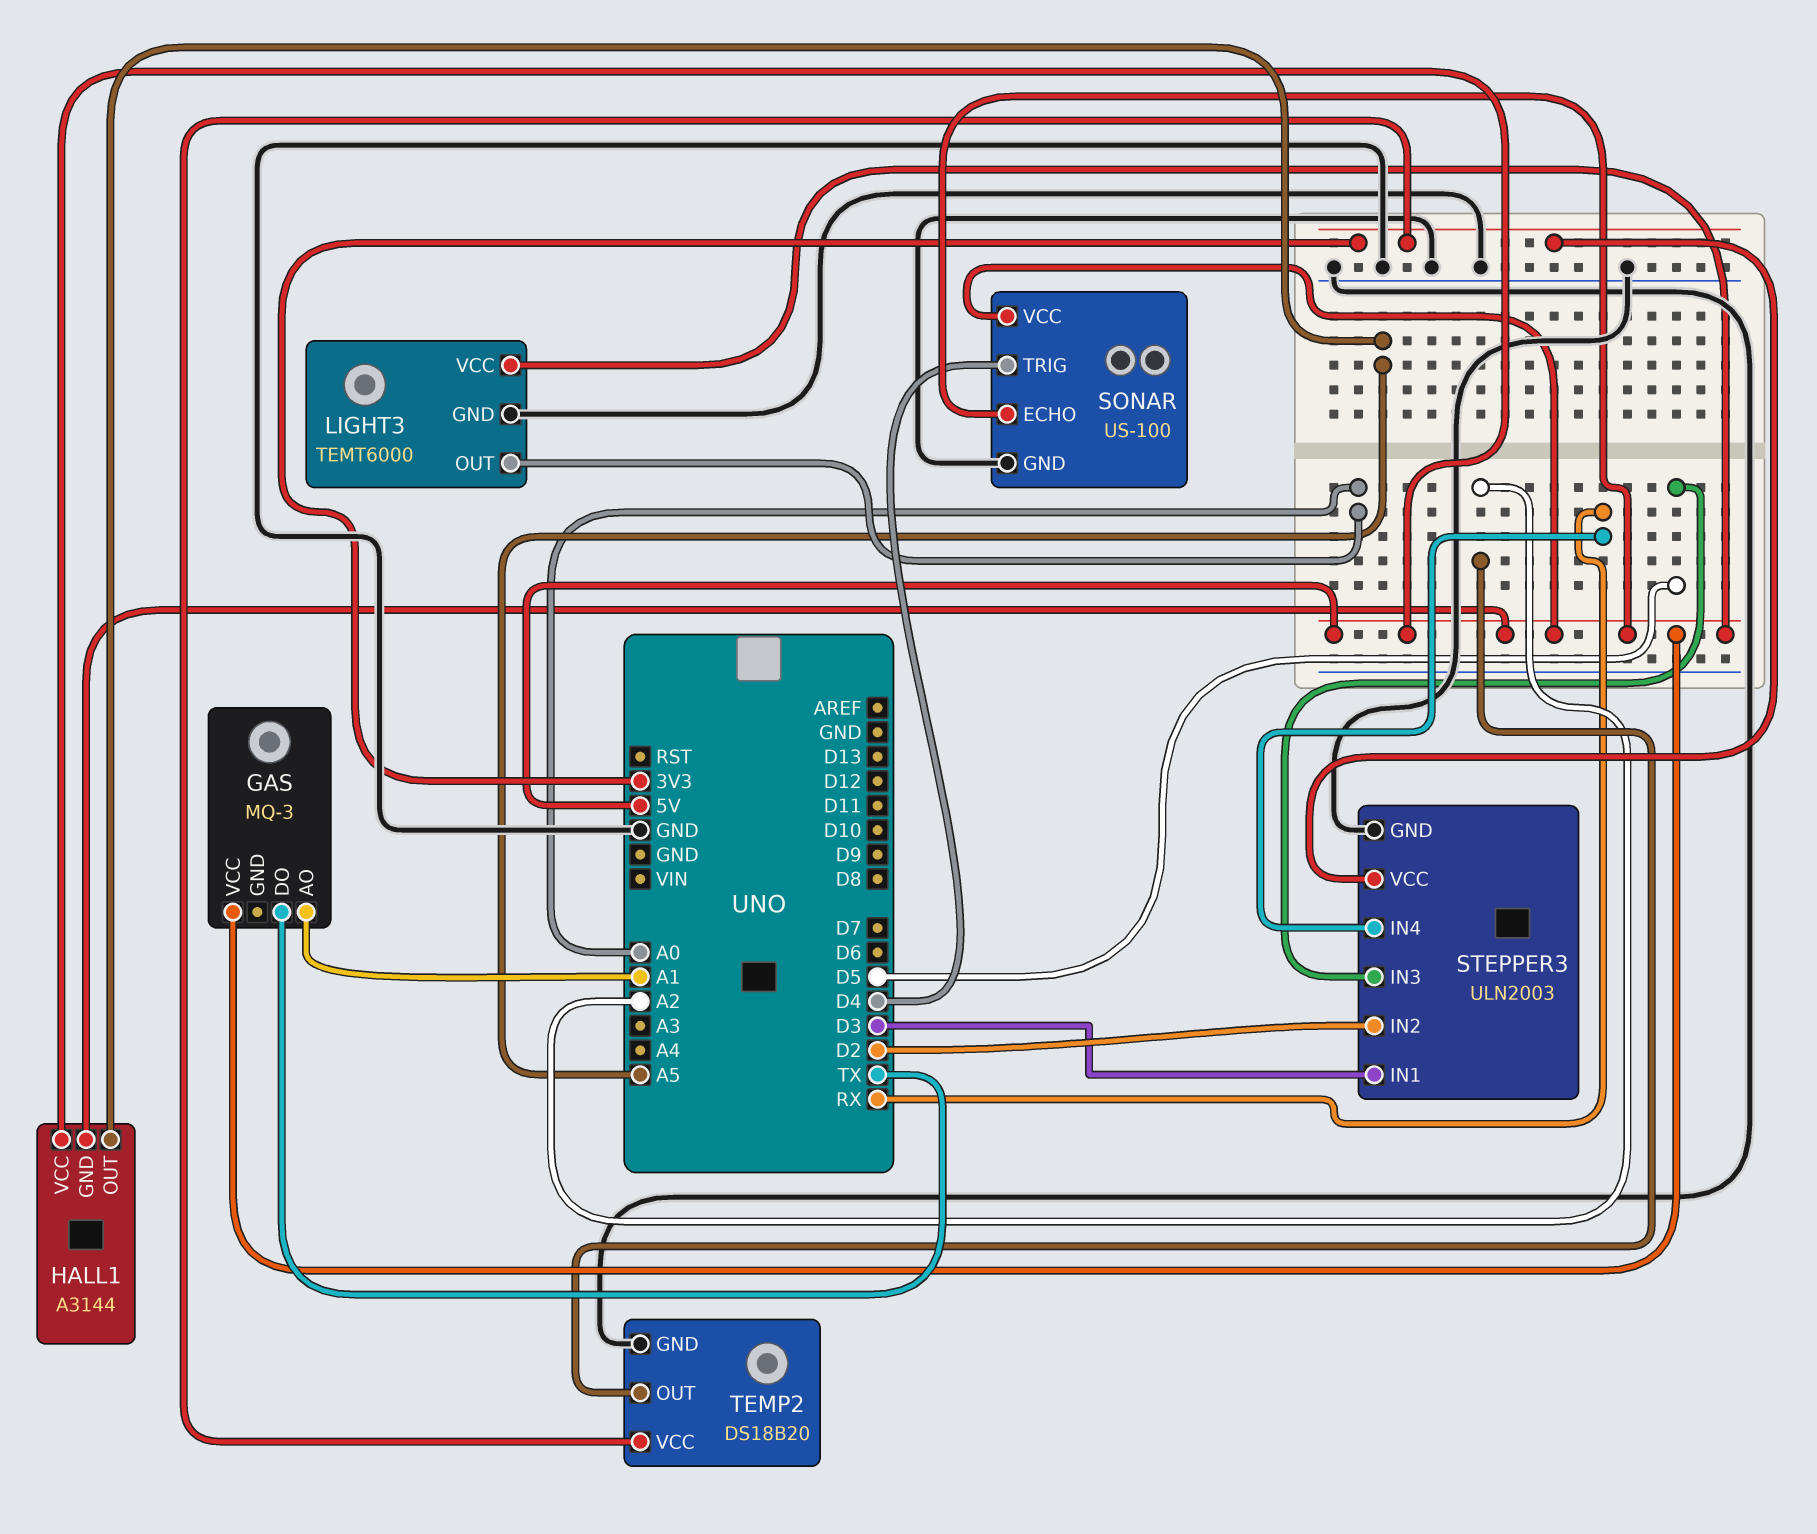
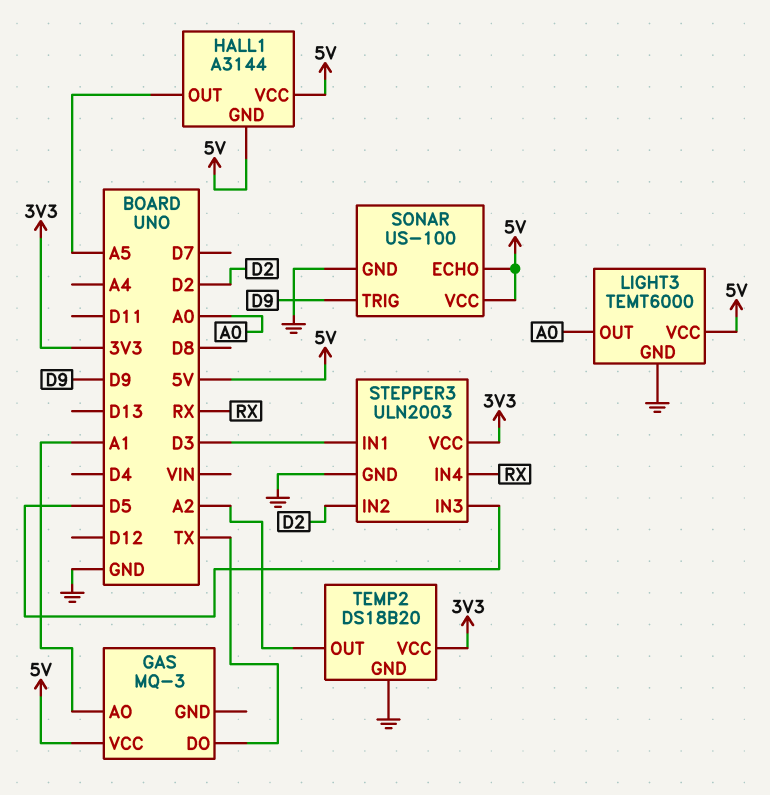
SONAR pin TRIG: D4 -> D9

